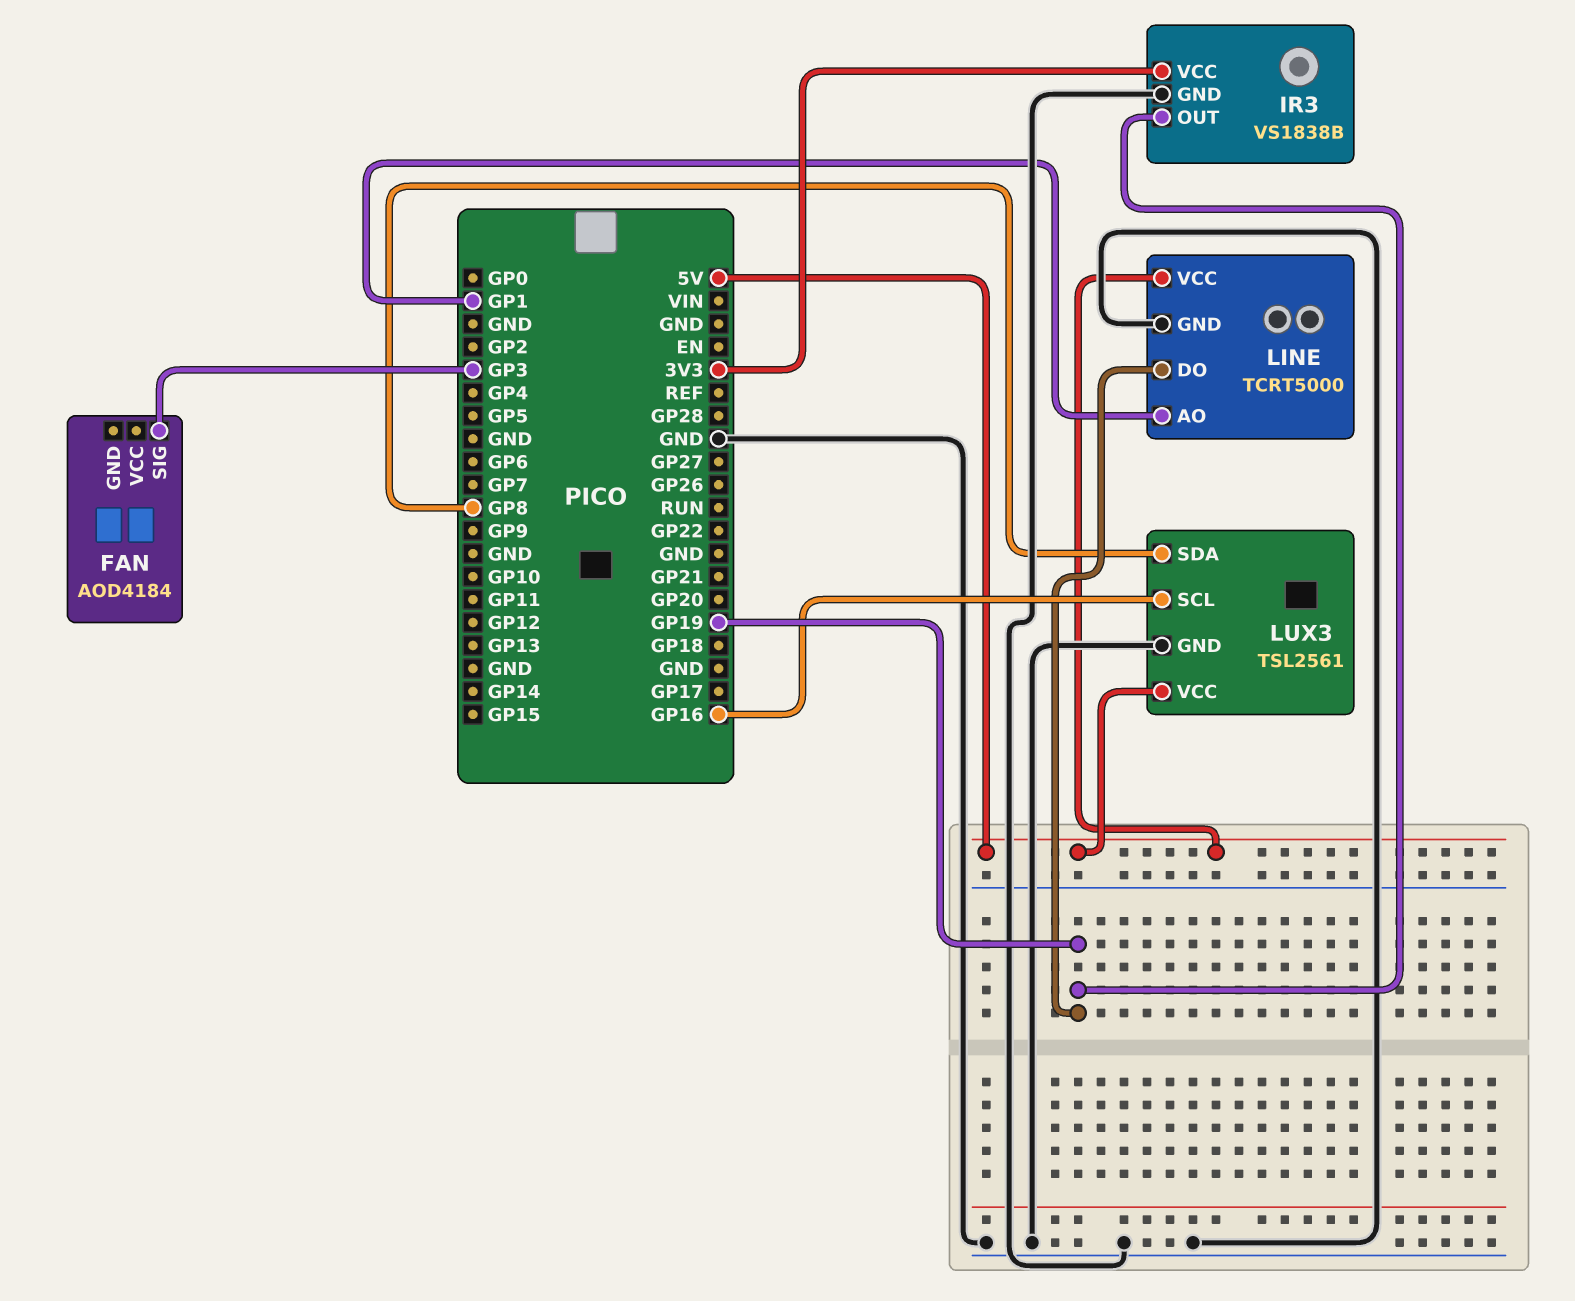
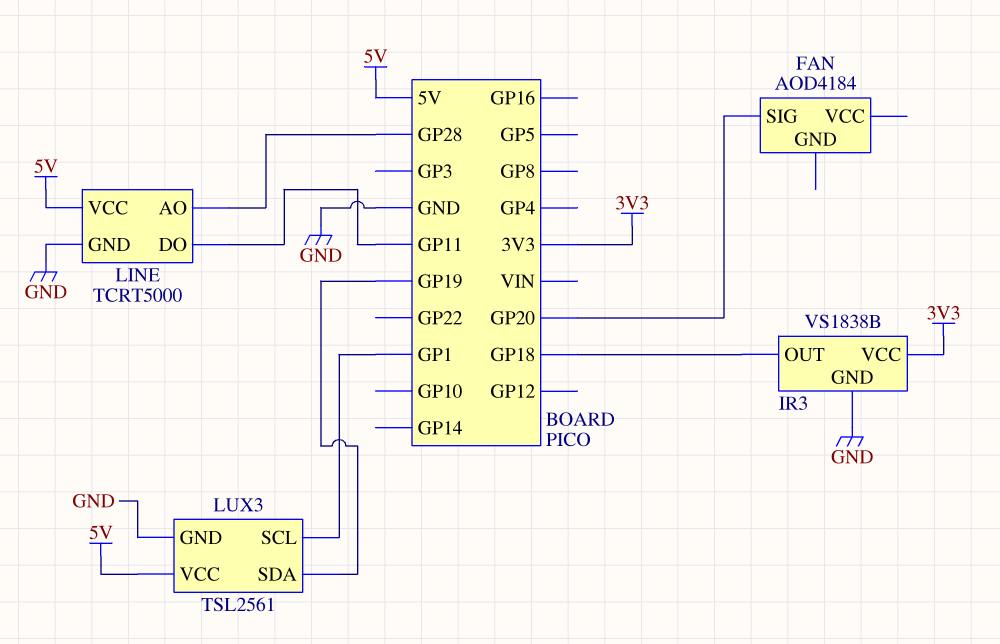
FAN pin SIG: GP3 -> GP20
IR3 pin OUT: GP19 -> GP18
LINE pin AO: GP1 -> GP28
LINE pin DO: GP19 -> GP11
LUX3 pin SCL: GP16 -> GP1
LUX3 pin SDA: GP8 -> GP19

